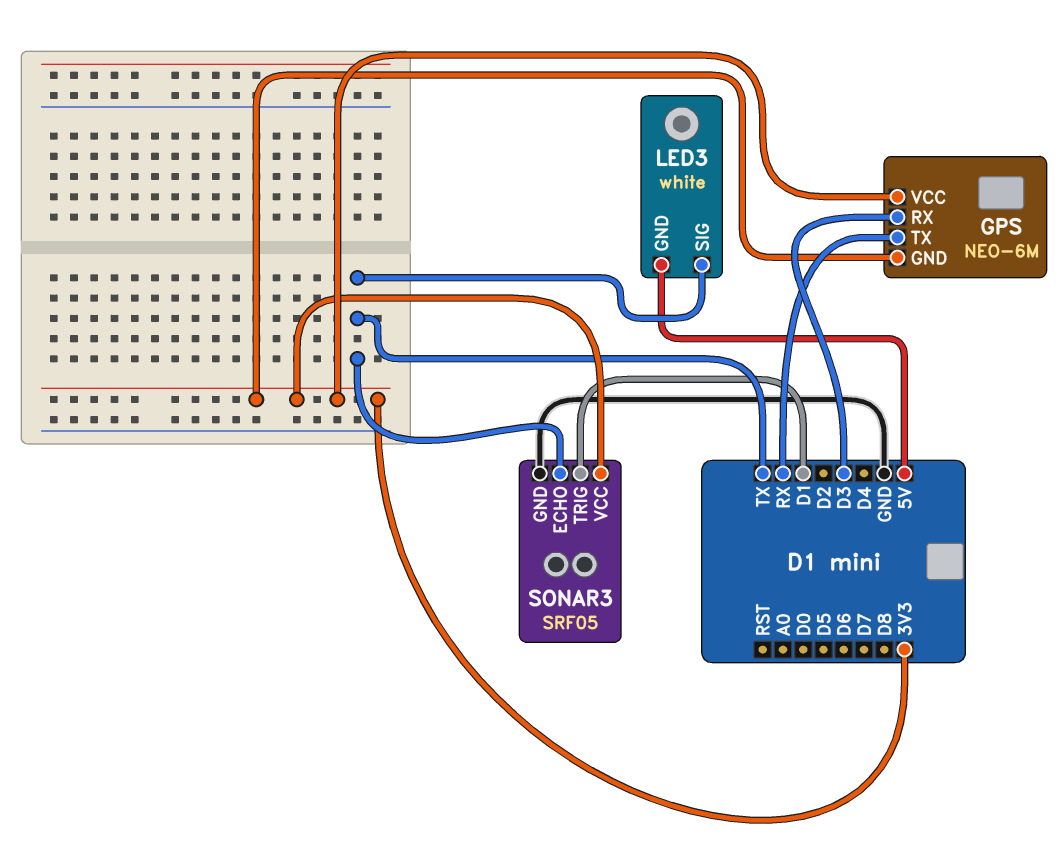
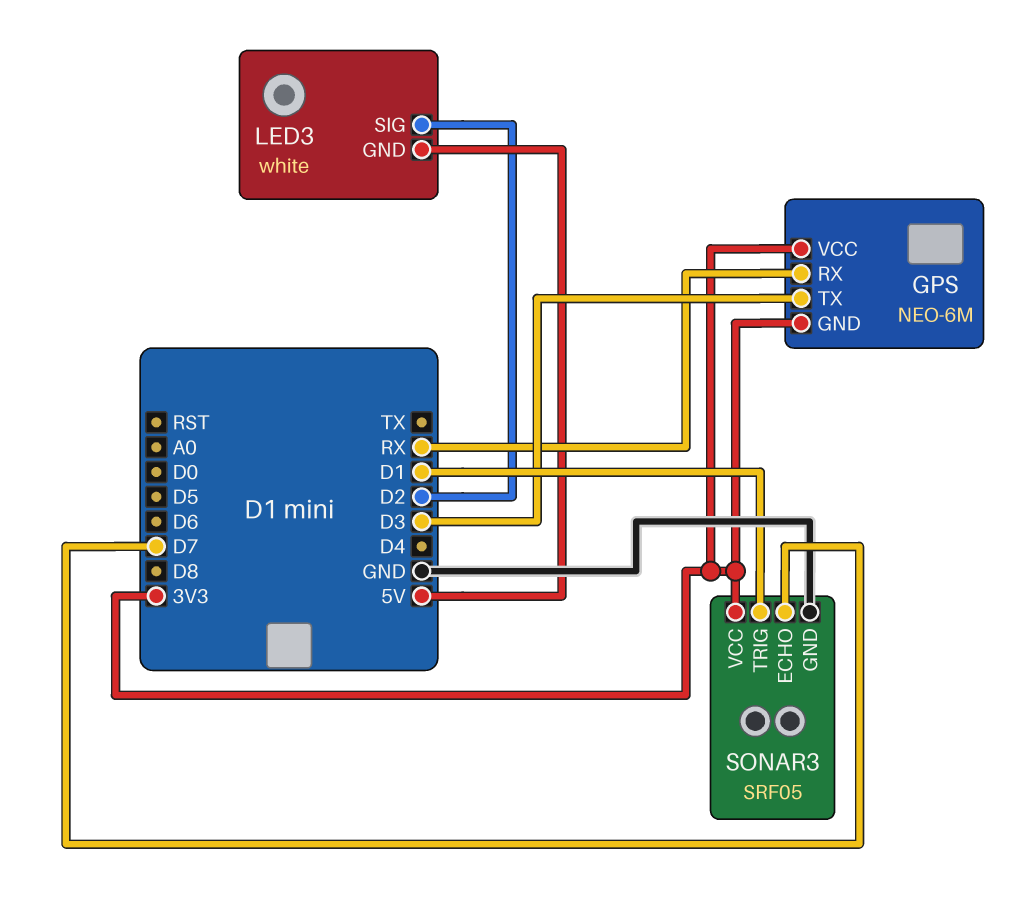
GPS pin RX: D3 -> RX
GPS pin TX: RX -> D3
LED3 pin SIG: TX -> D2
SONAR3 pin ECHO: TX -> D7

